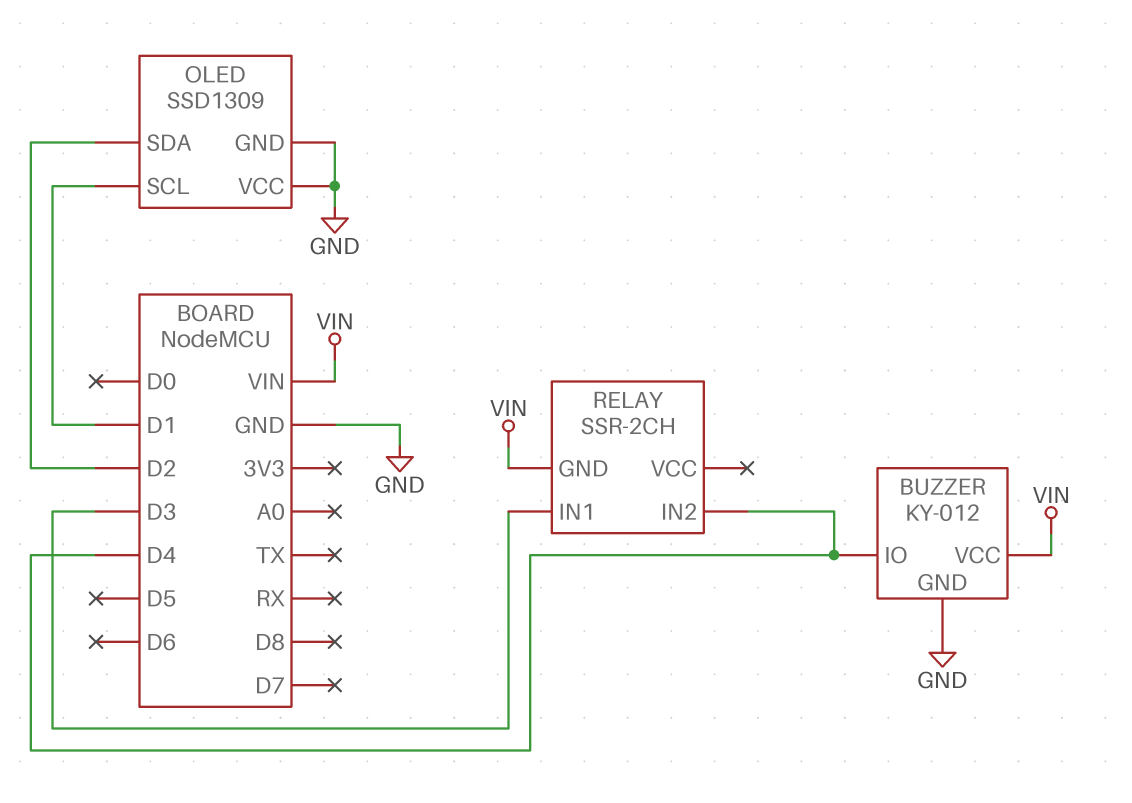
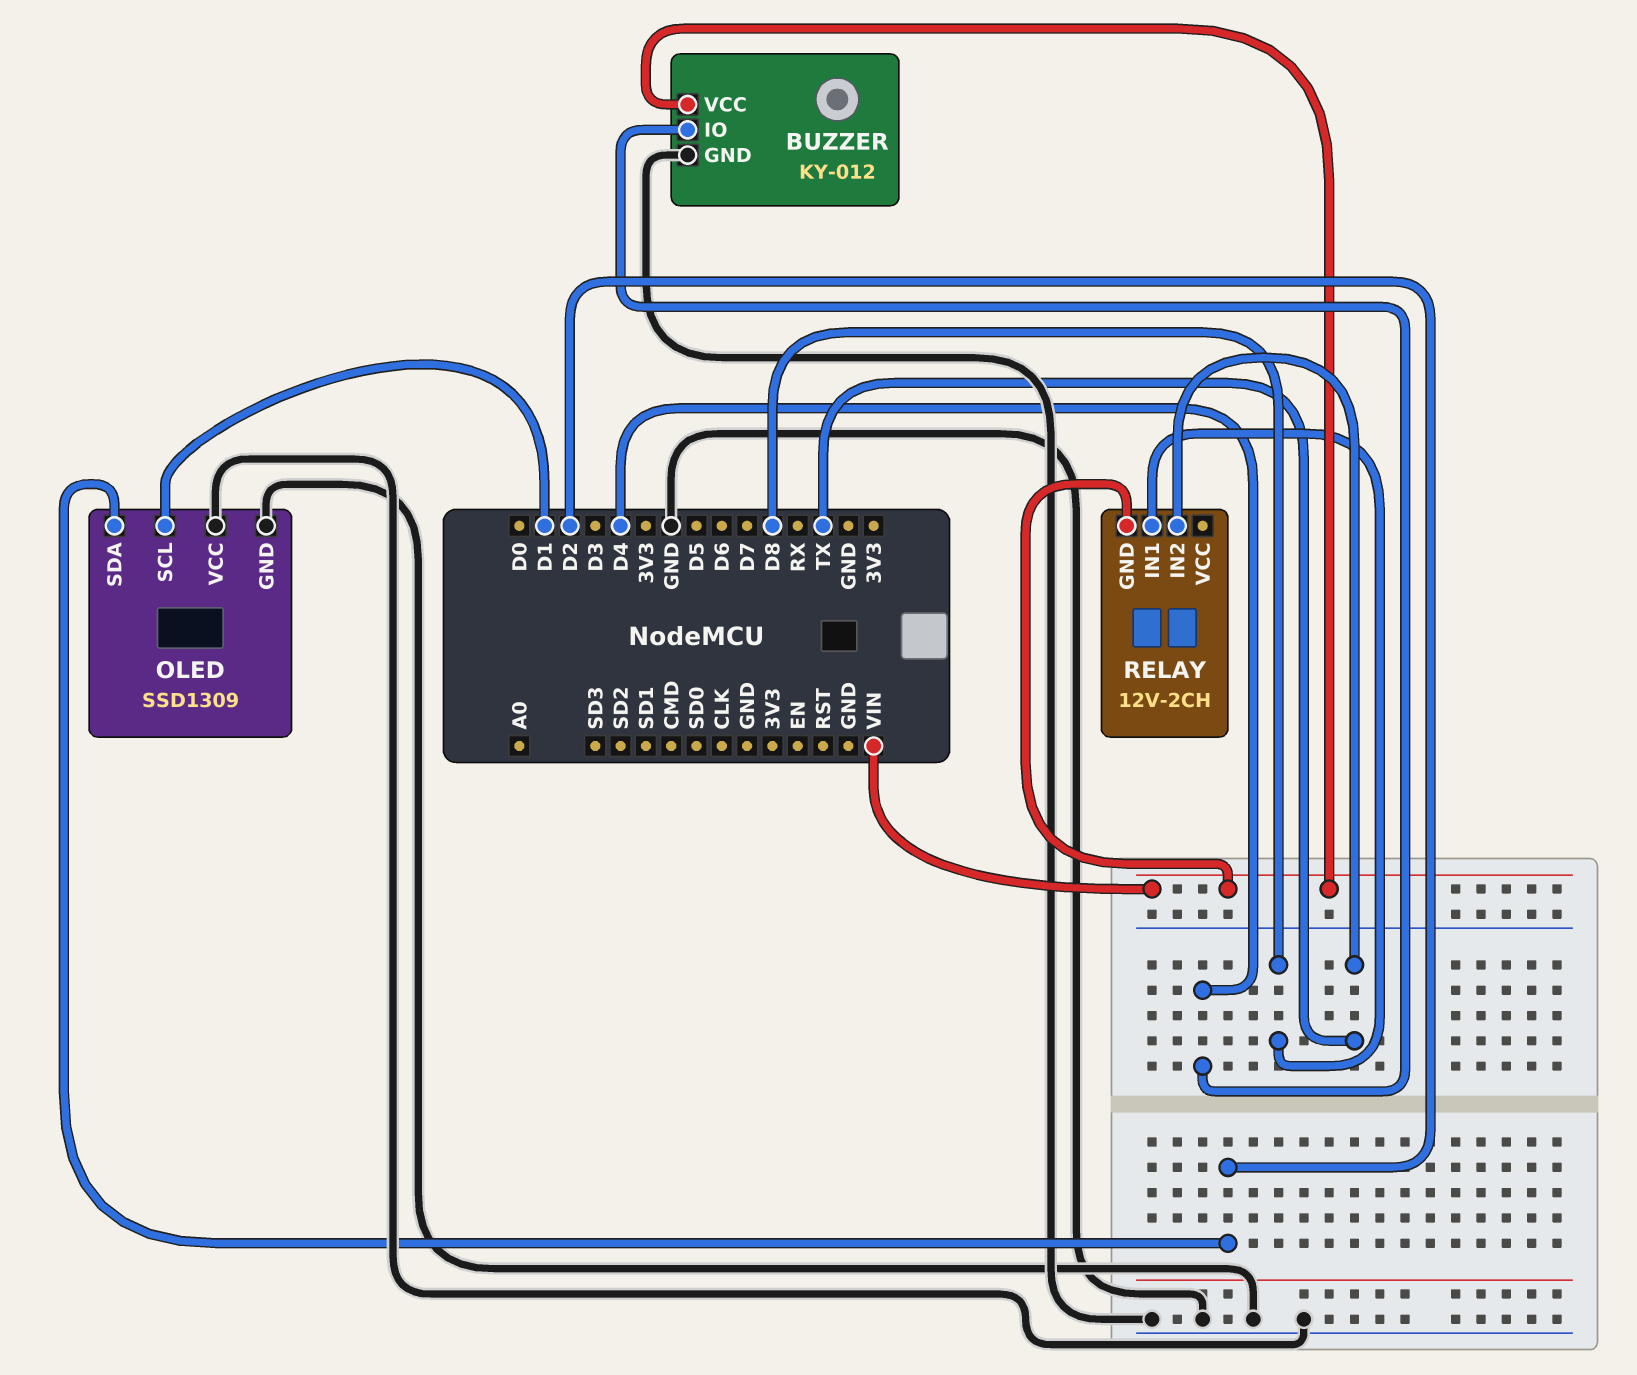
RELAY: SSR-2CH -> 12V-2CH
RELAY pin IN1: D3 -> D8
RELAY pin IN2: D4 -> TX

